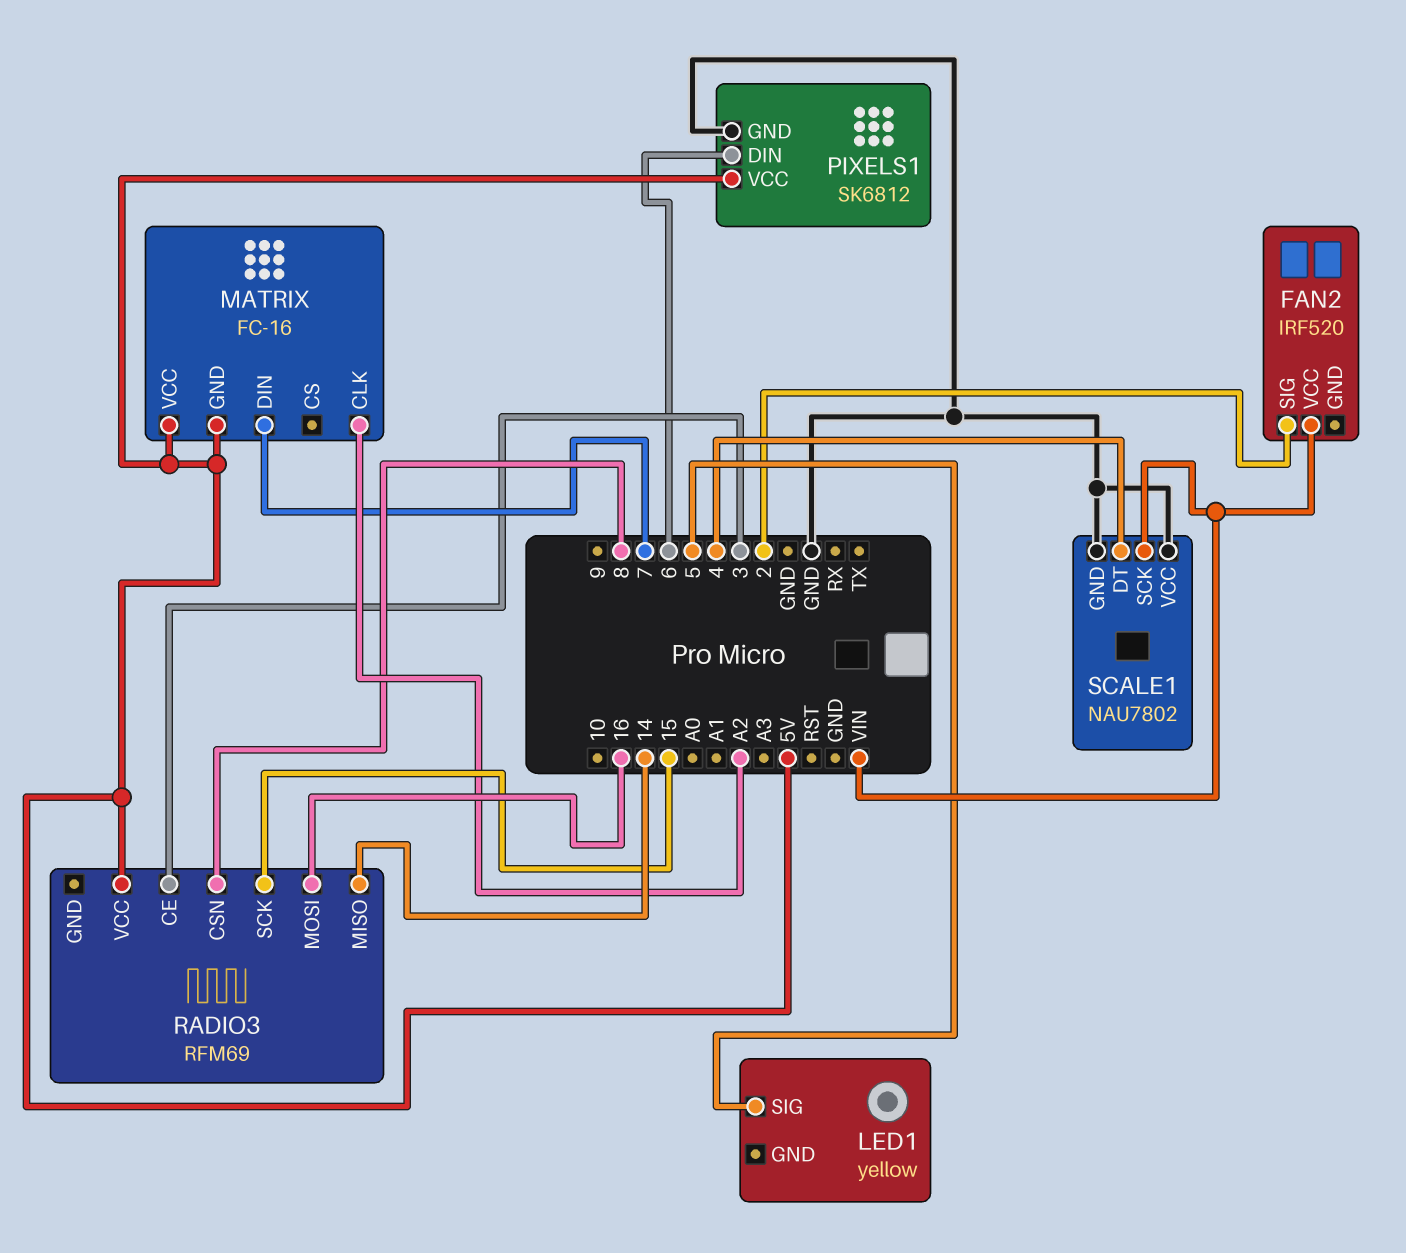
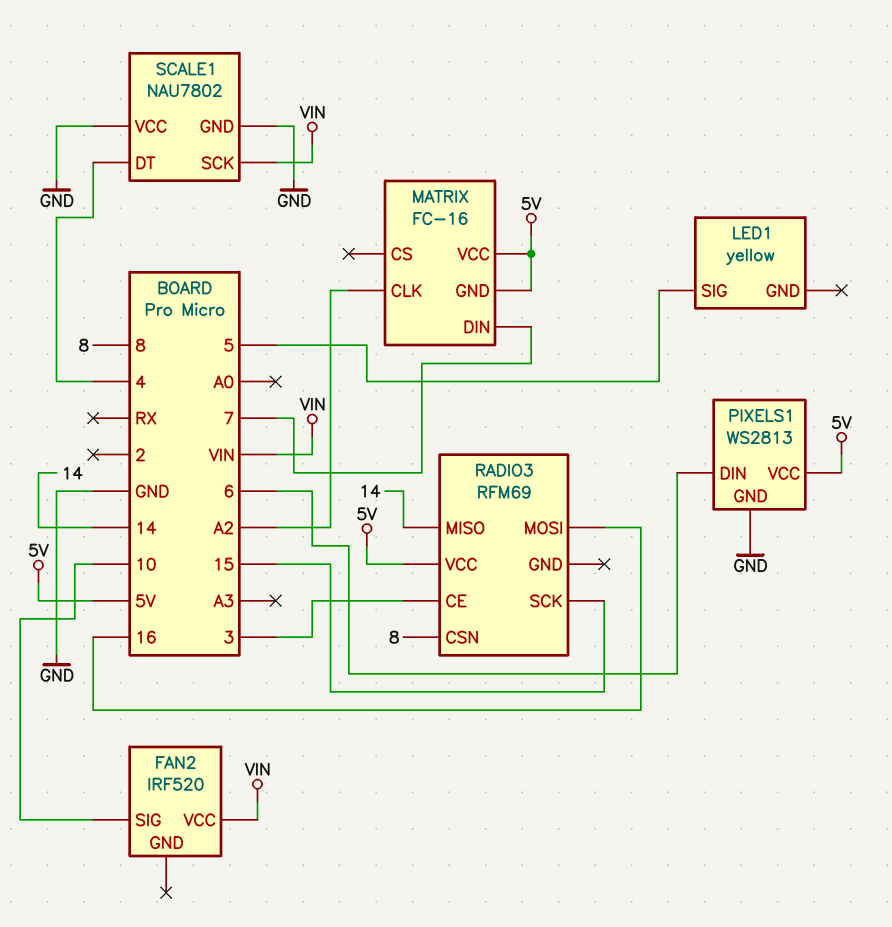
FAN2 pin SIG: 2 -> 10
PIXELS1: SK6812 -> WS2813

